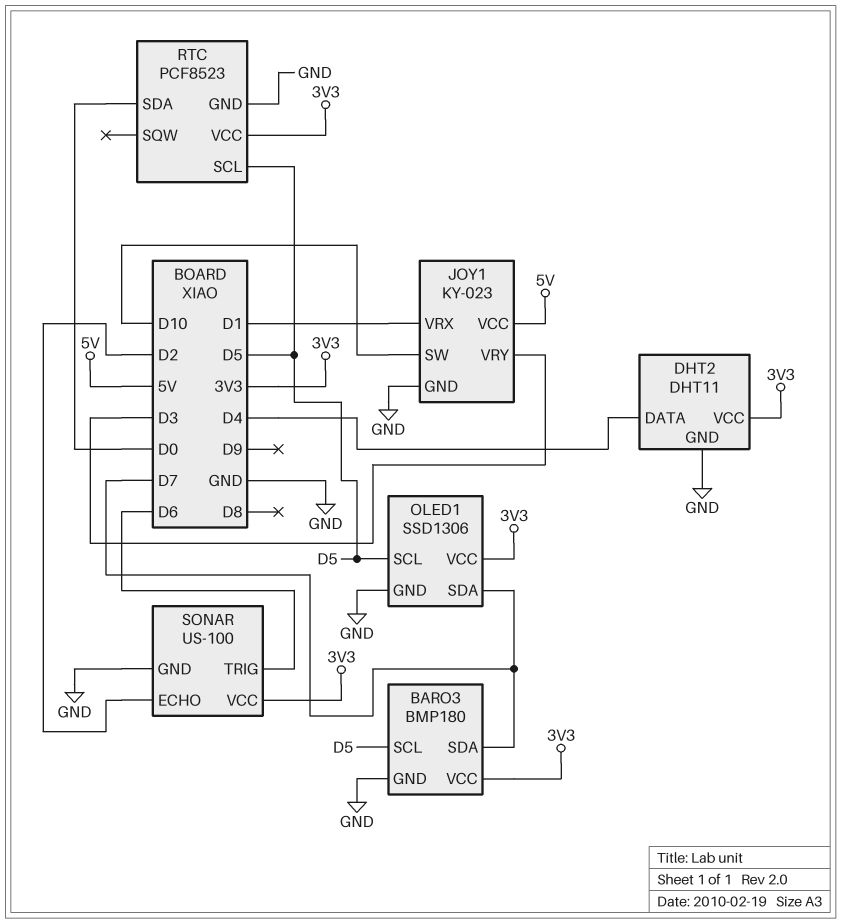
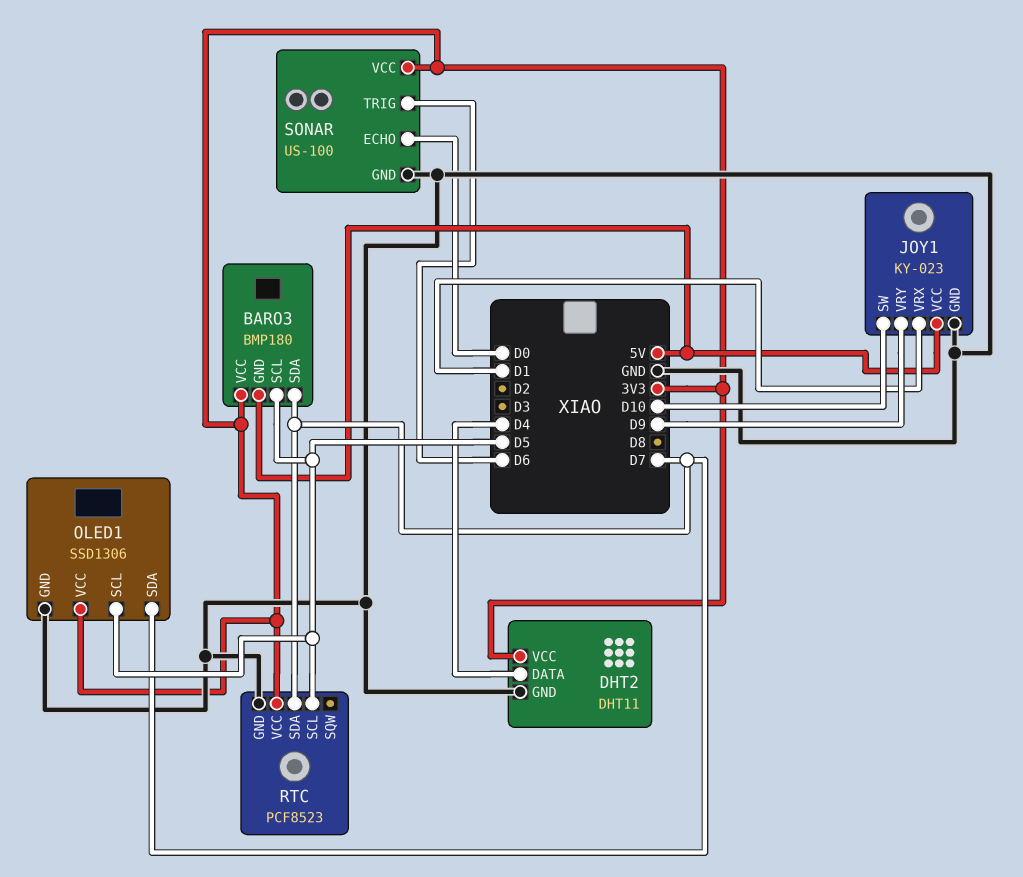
BARO3 pin GND: GND -> 5V
JOY1 pin VRY: D3 -> D9
RTC pin SDA: D0 -> D7
SONAR pin ECHO: D2 -> D0

